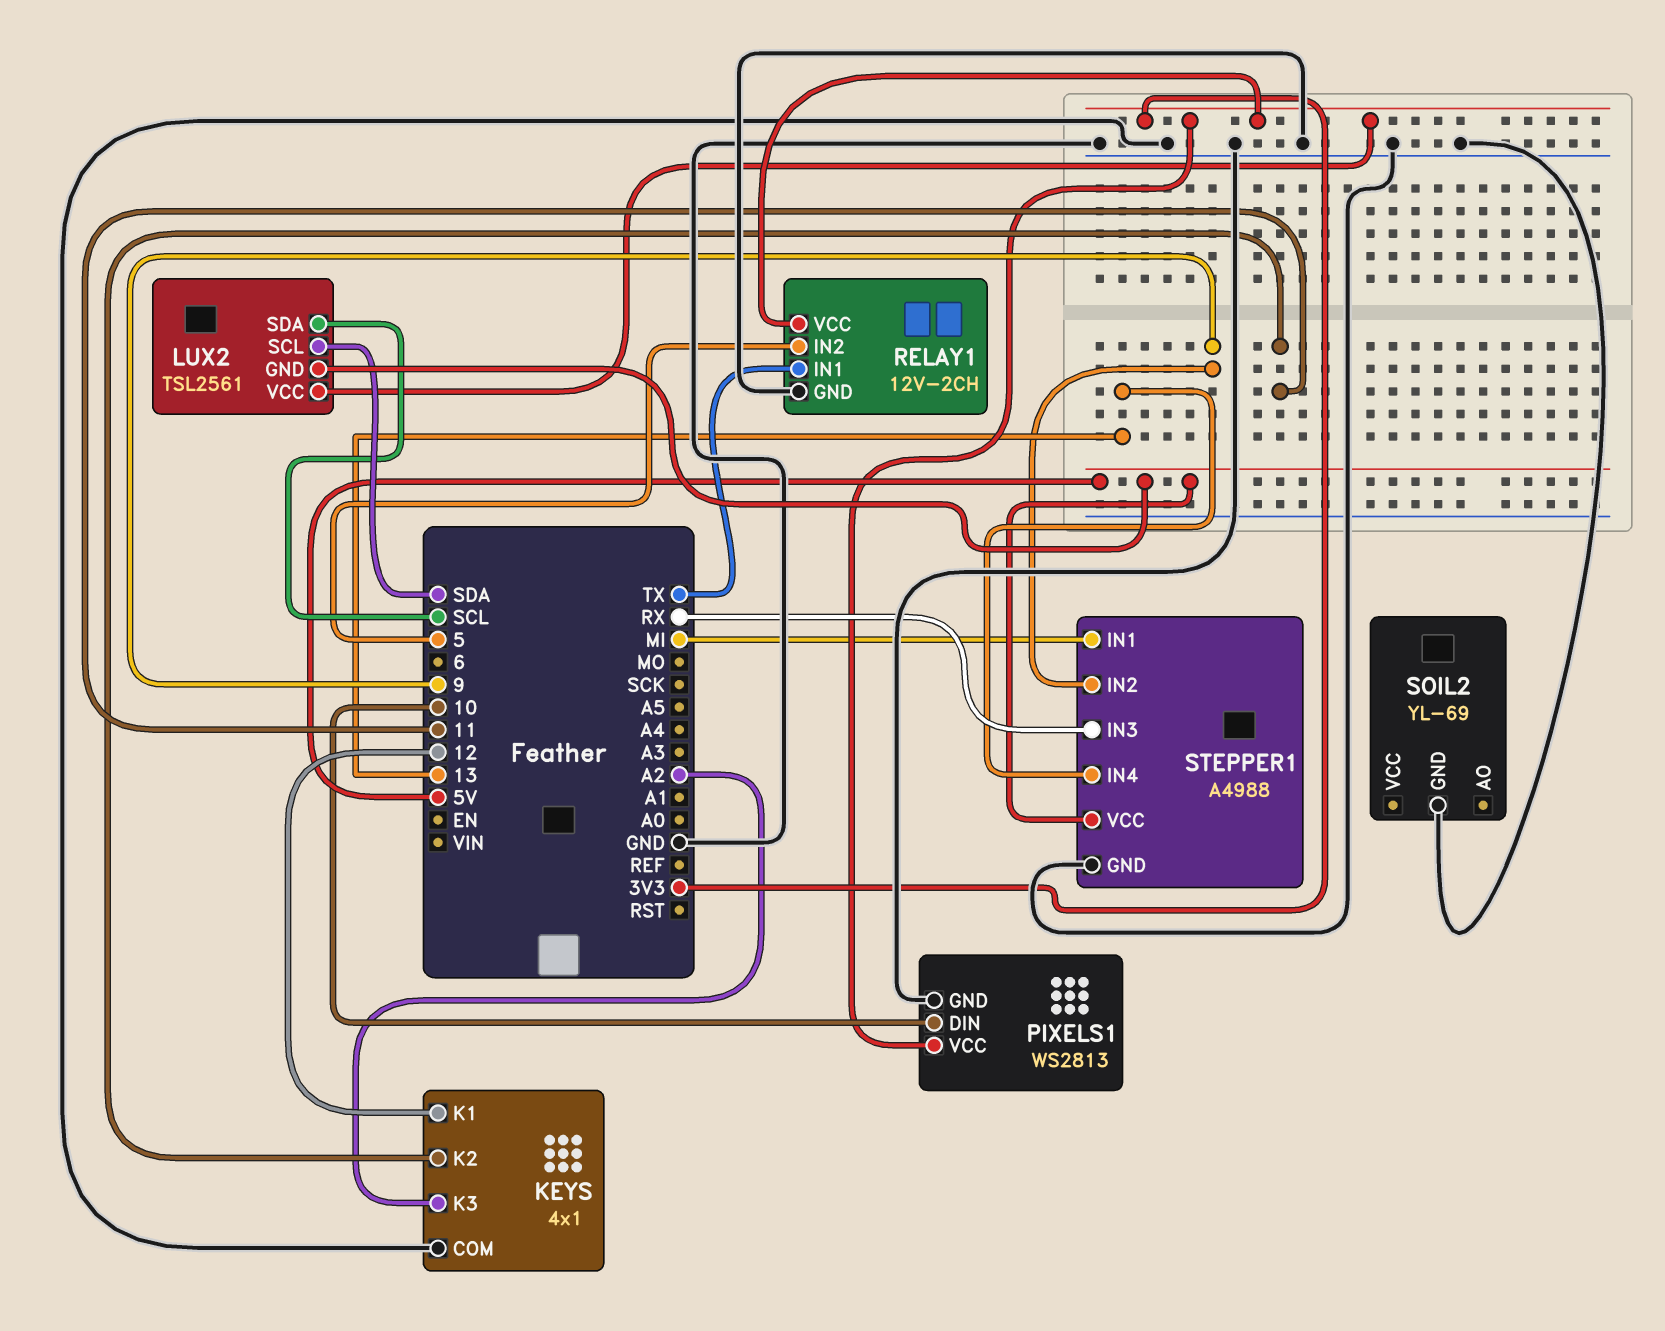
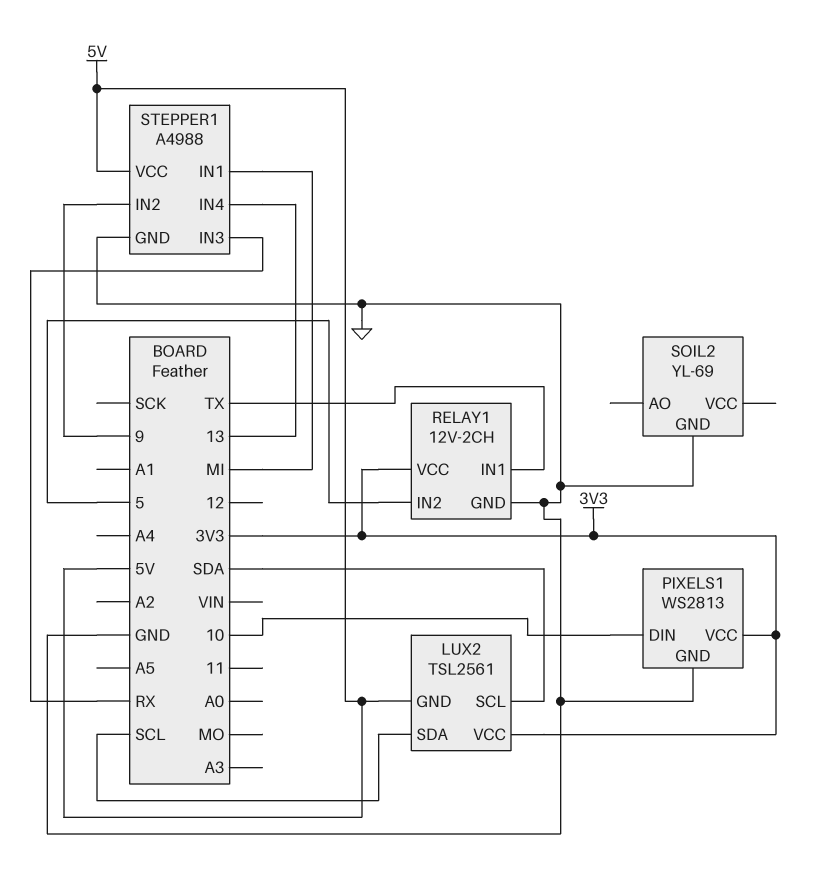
KEYS: 4x1 -> none
KEYS pin COM: GND -> none
KEYS pin K1: 12 -> none
KEYS pin K2: 11 -> none
KEYS pin K3: A2 -> none

